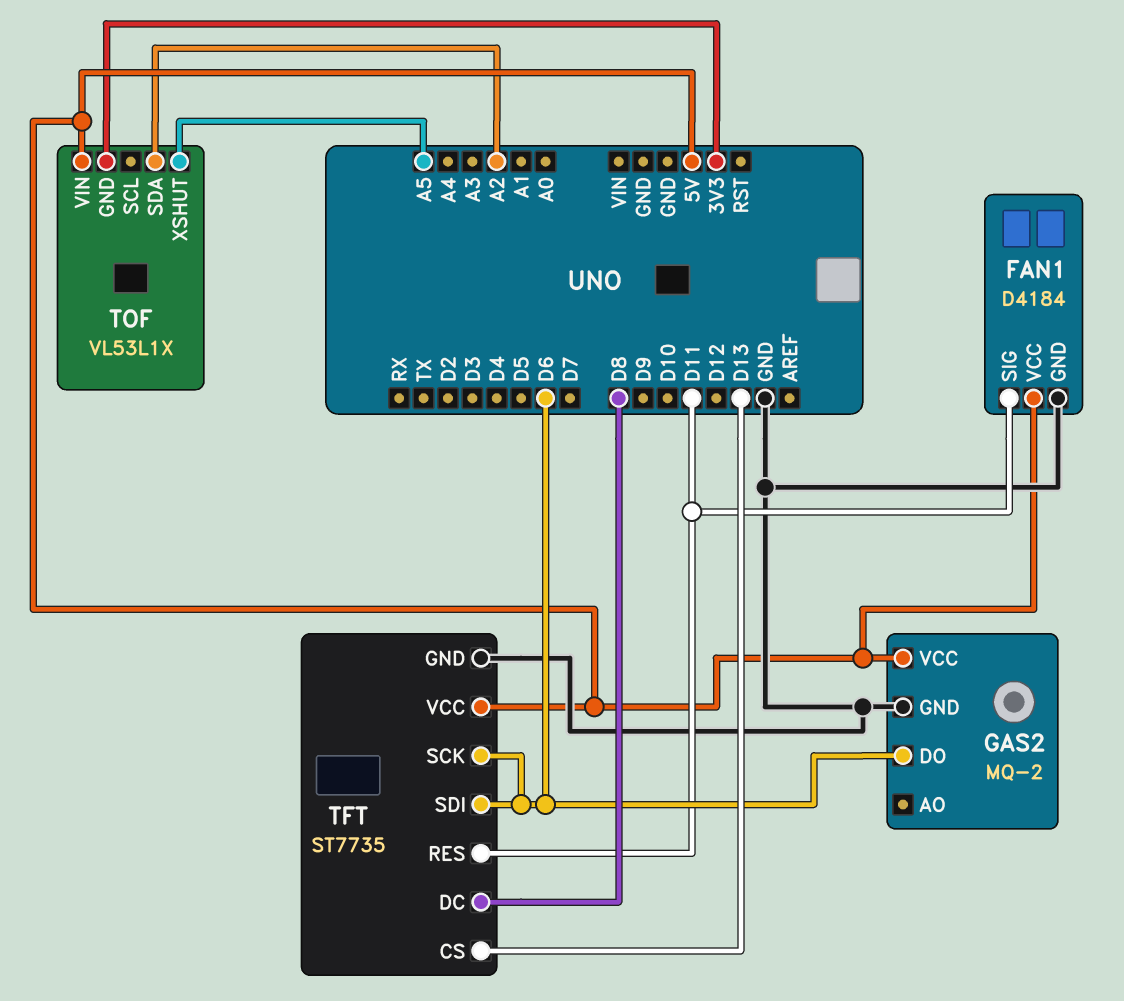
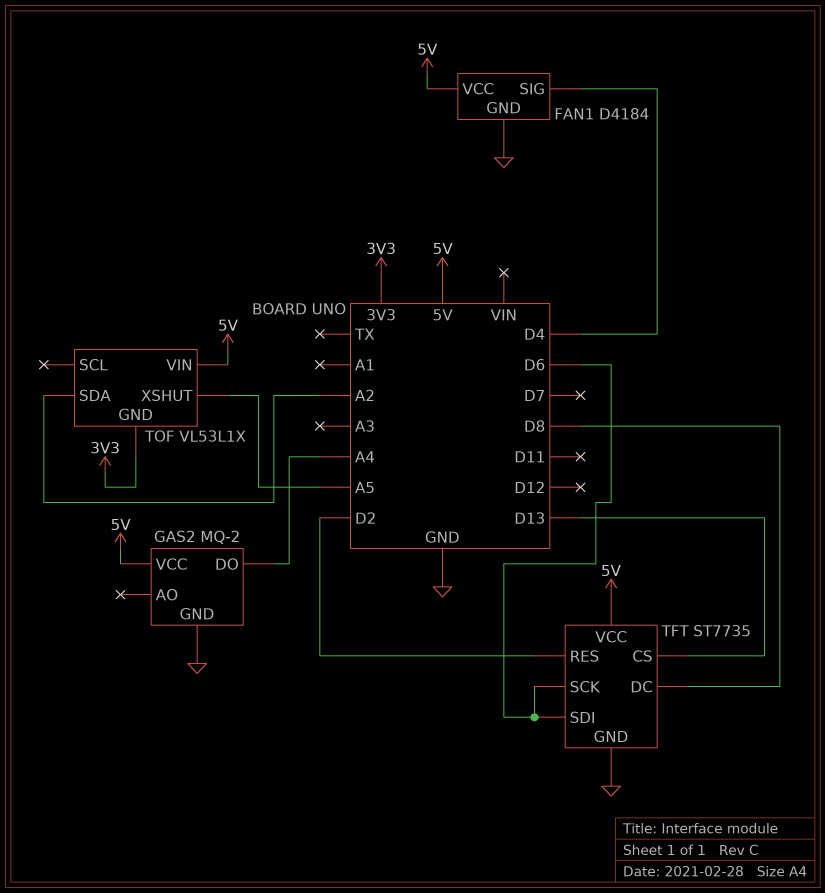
FAN1 pin SIG: D11 -> D4
GAS2 pin DO: D6 -> A4
TFT pin RES: D11 -> D2

